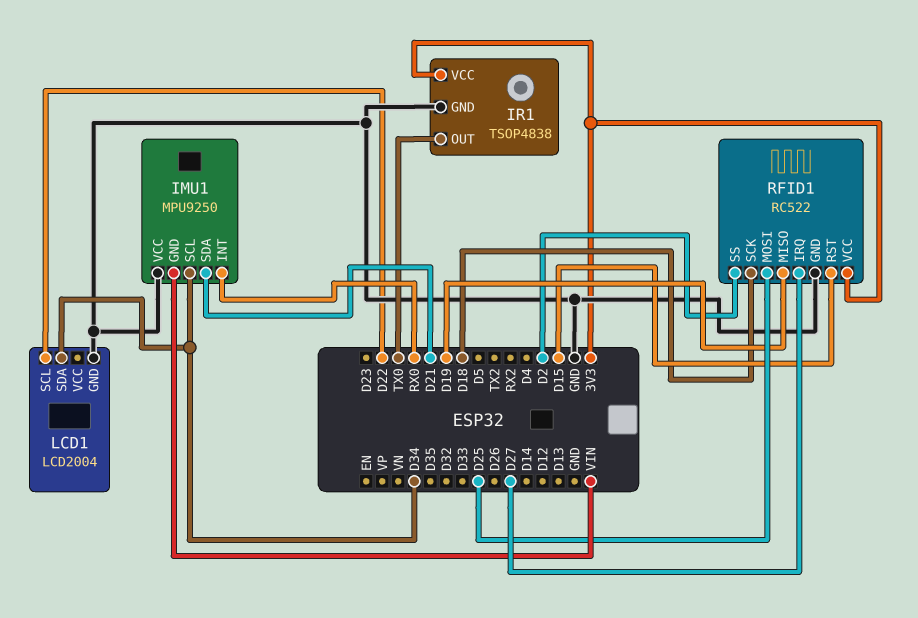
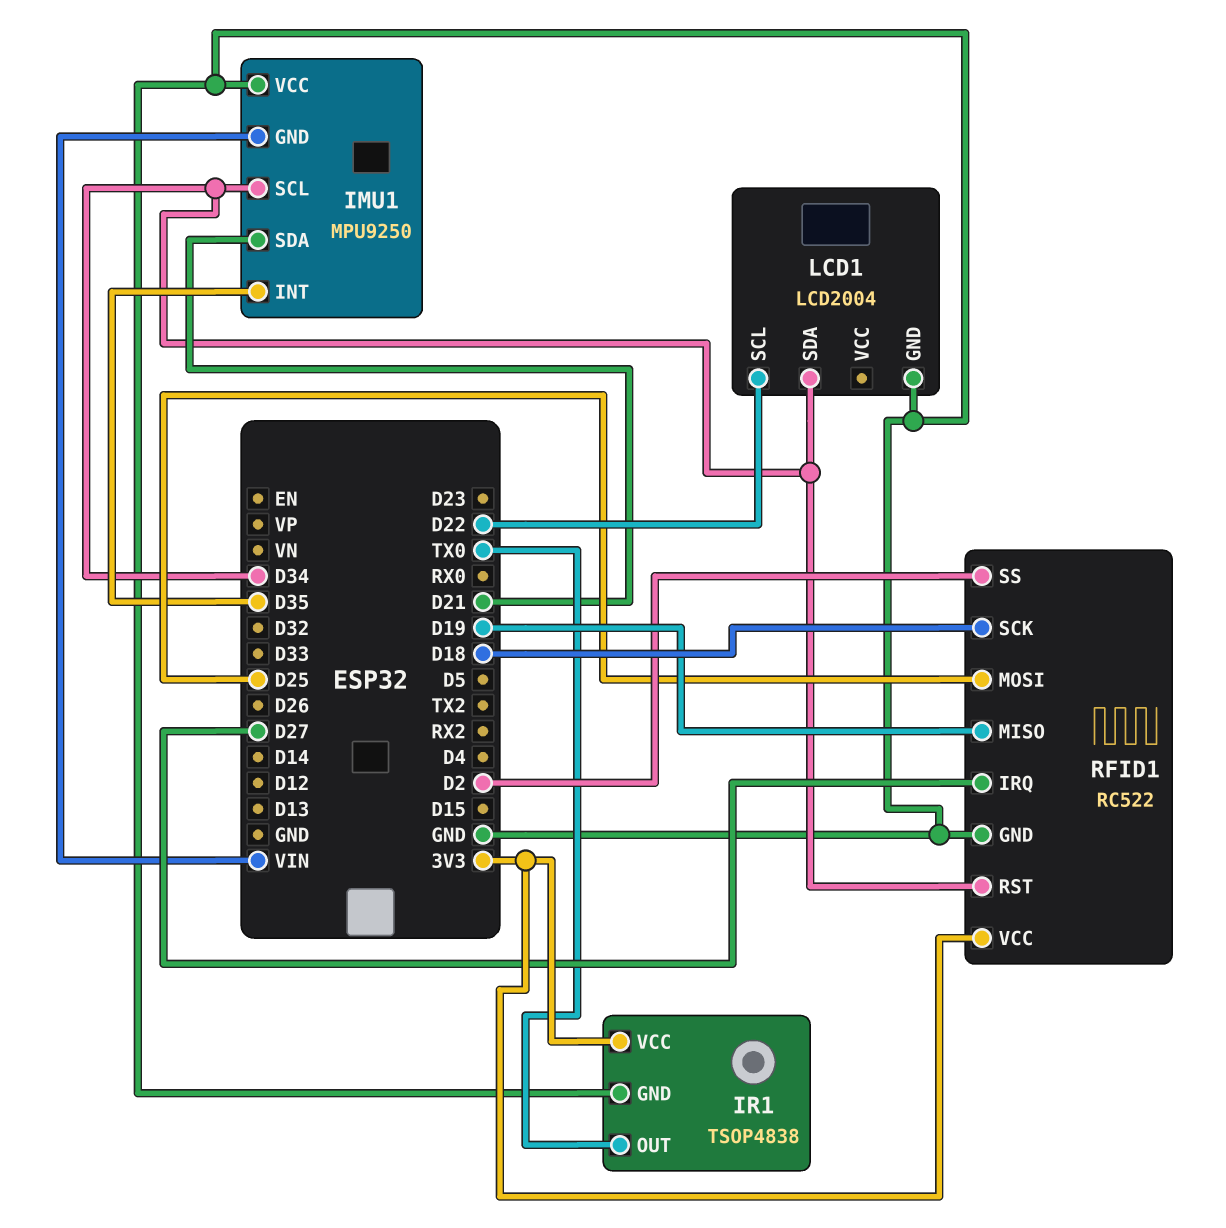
IMU1 pin INT: RX0 -> D35
RFID1 pin RST: D15 -> D34

